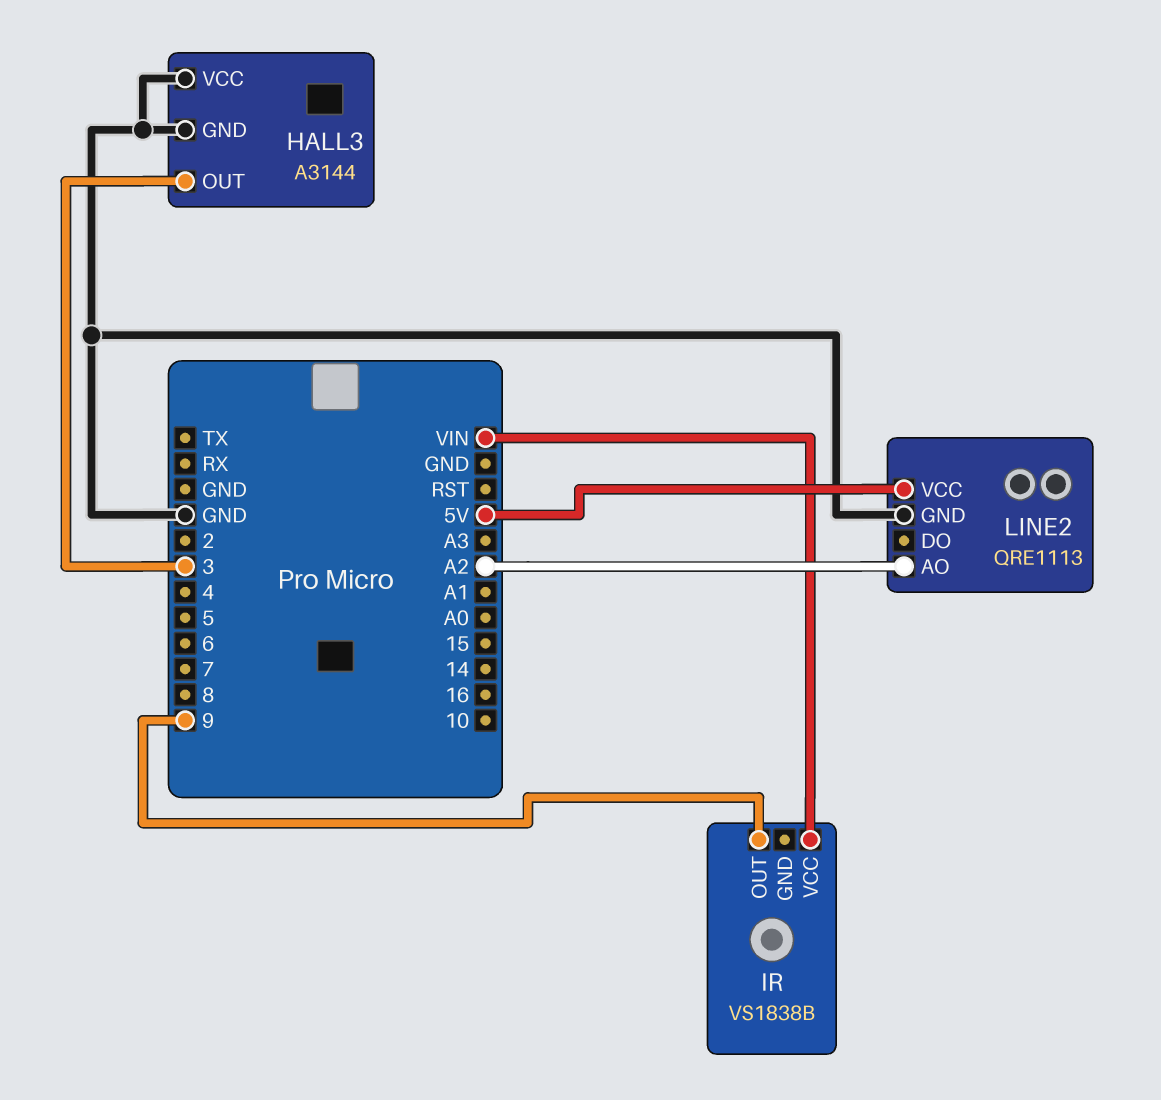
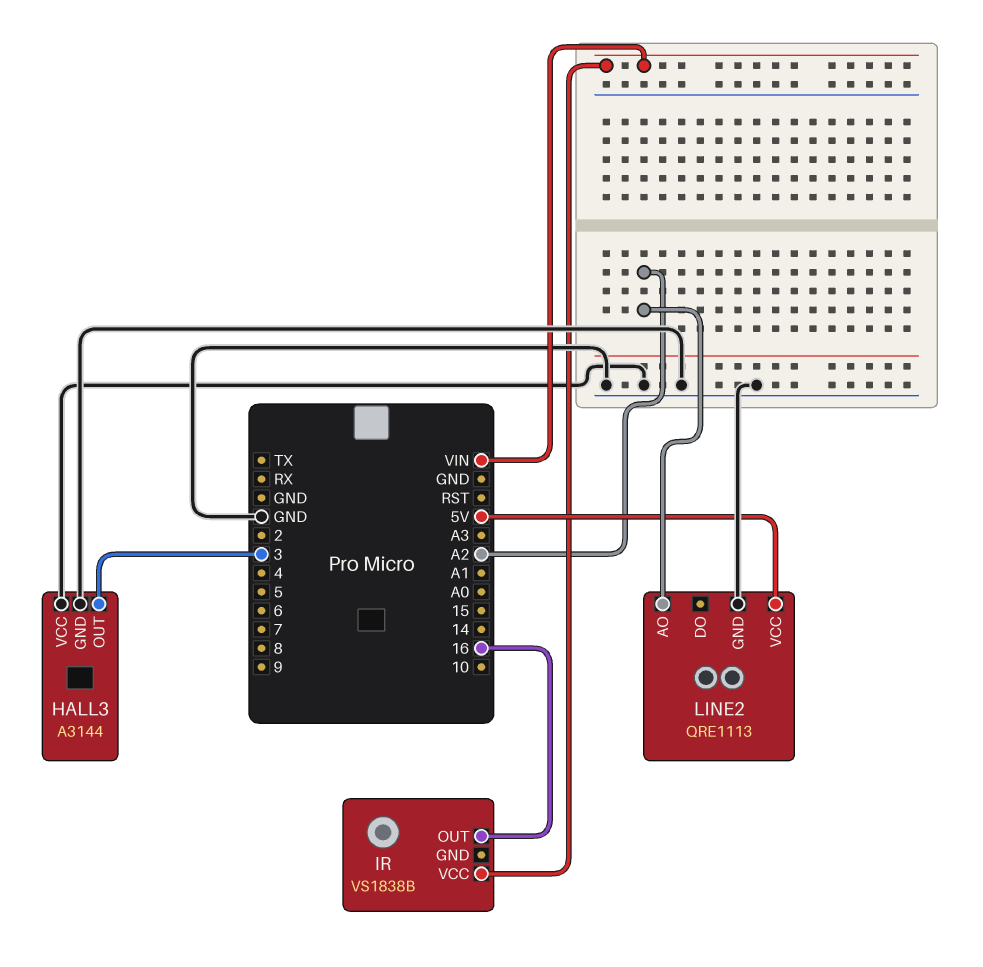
IR pin OUT: 9 -> 16

